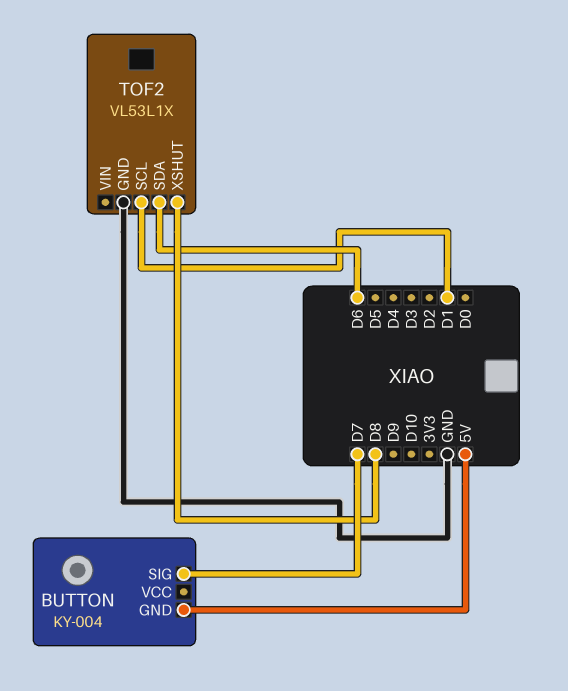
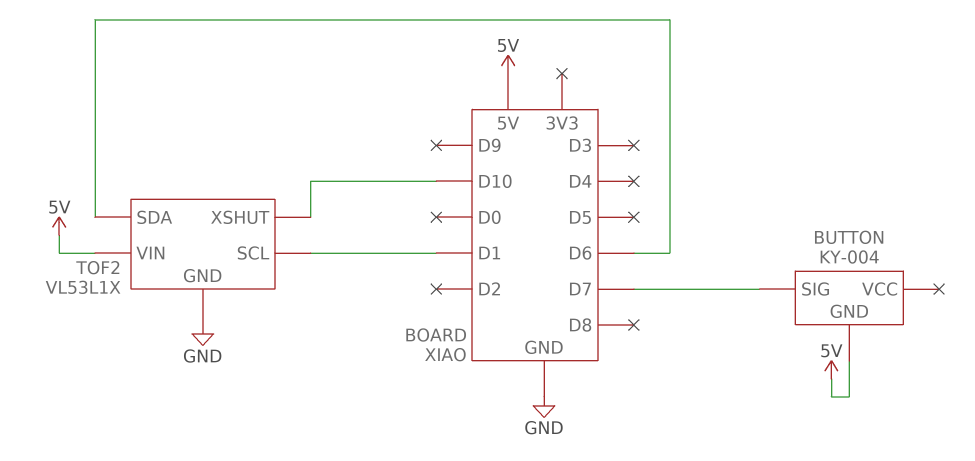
TOF2 pin VIN: none -> 5V
TOF2 pin XSHUT: D8 -> D10

